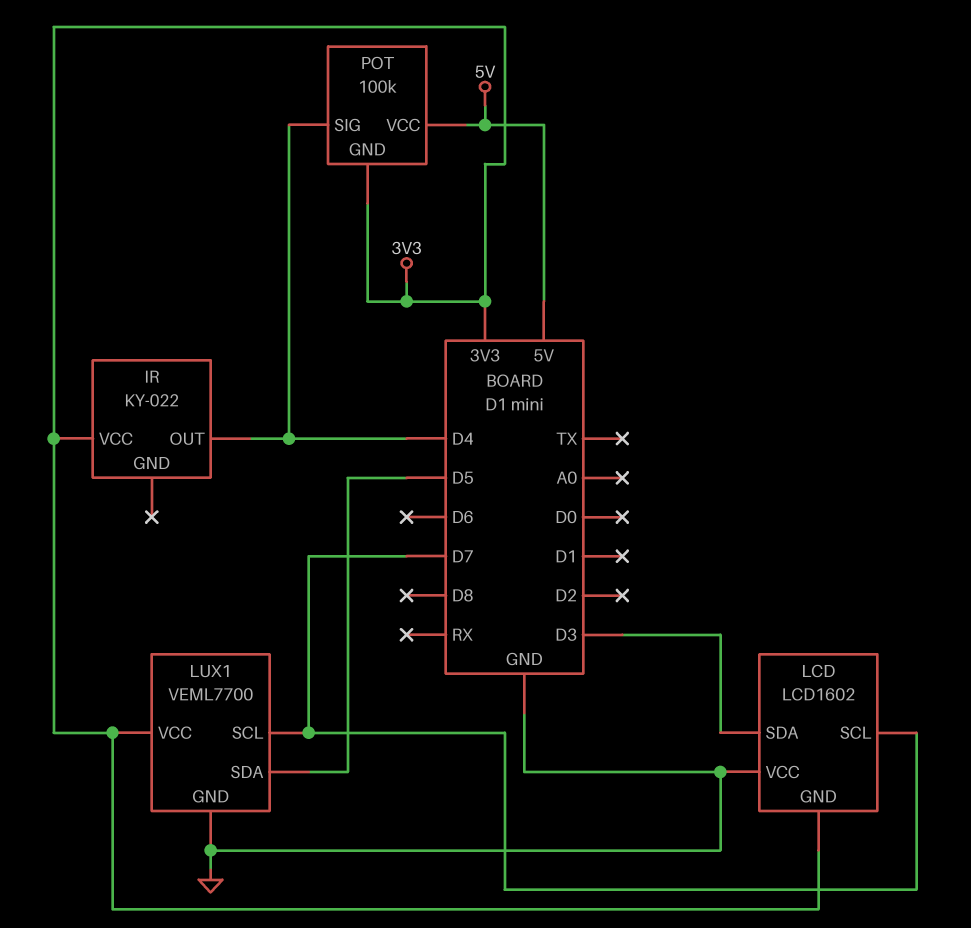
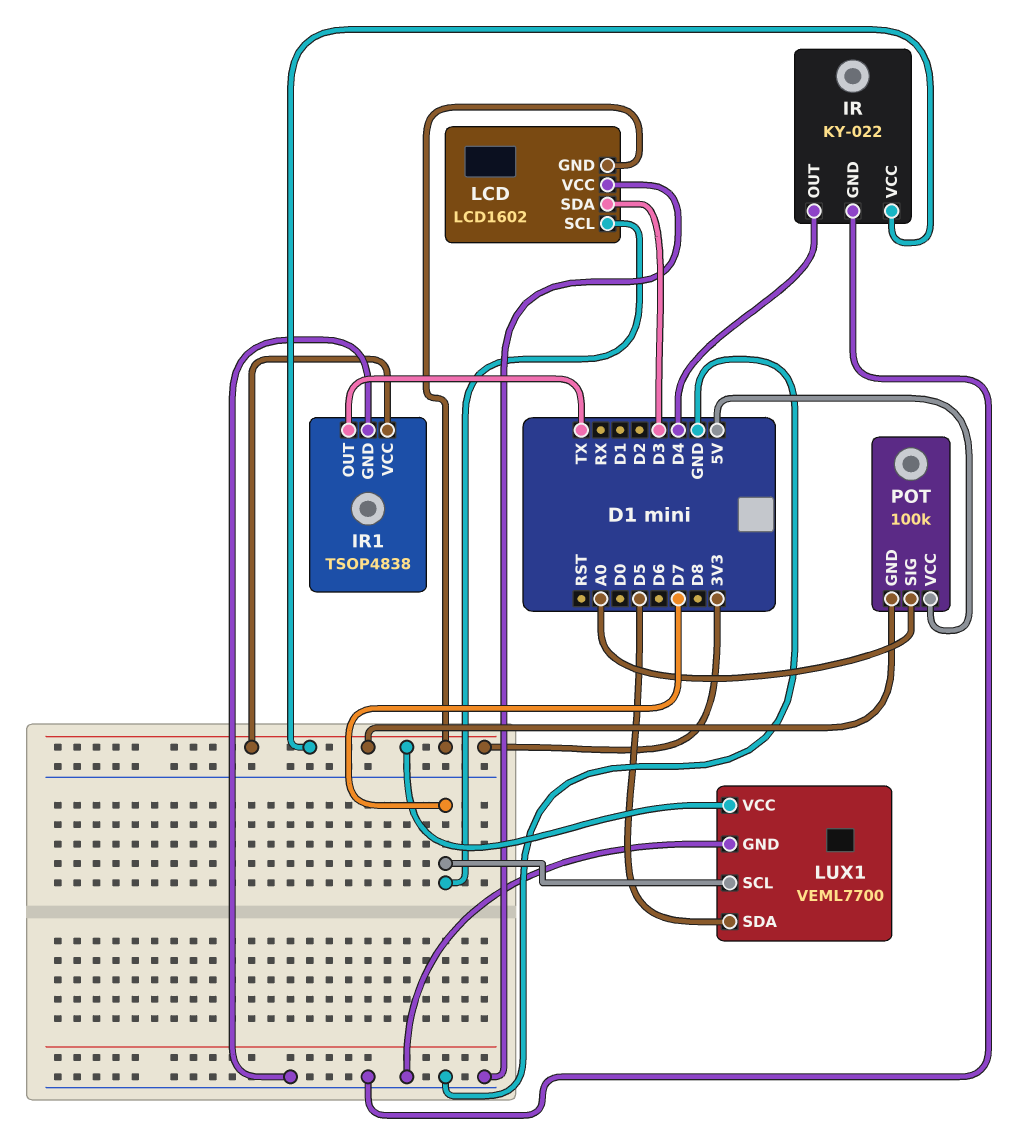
IR pin GND: none -> GND
IR1: none -> TSOP4838
IR1 pin GND: none -> GND
IR1 pin OUT: none -> TX
IR1 pin VCC: none -> 3V3
POT pin SIG: D4 -> A0

